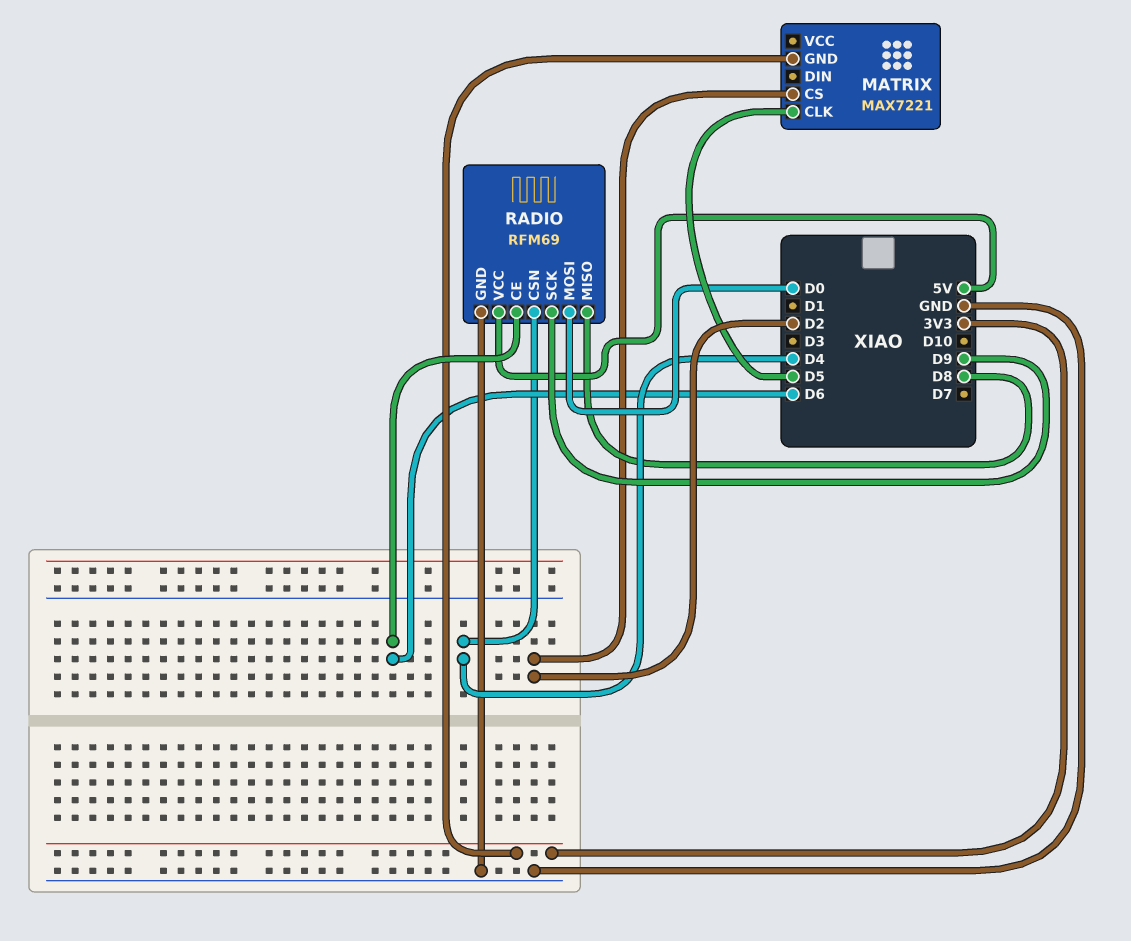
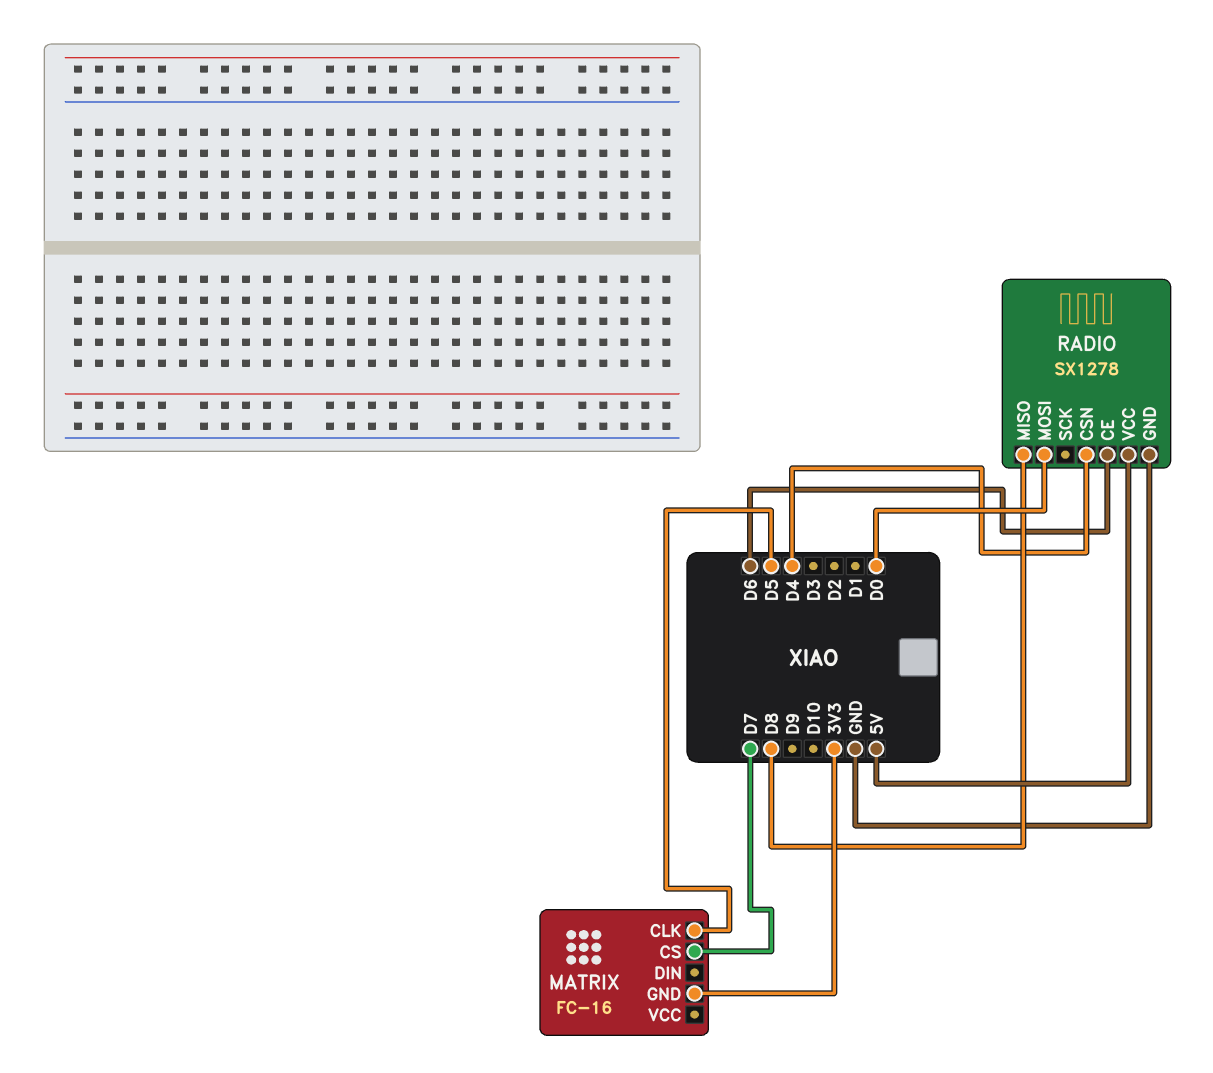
MATRIX: MAX7221 -> FC-16
MATRIX pin CS: D2 -> D7
RADIO: RFM69 -> SX1278
RADIO pin SCK: D9 -> none

